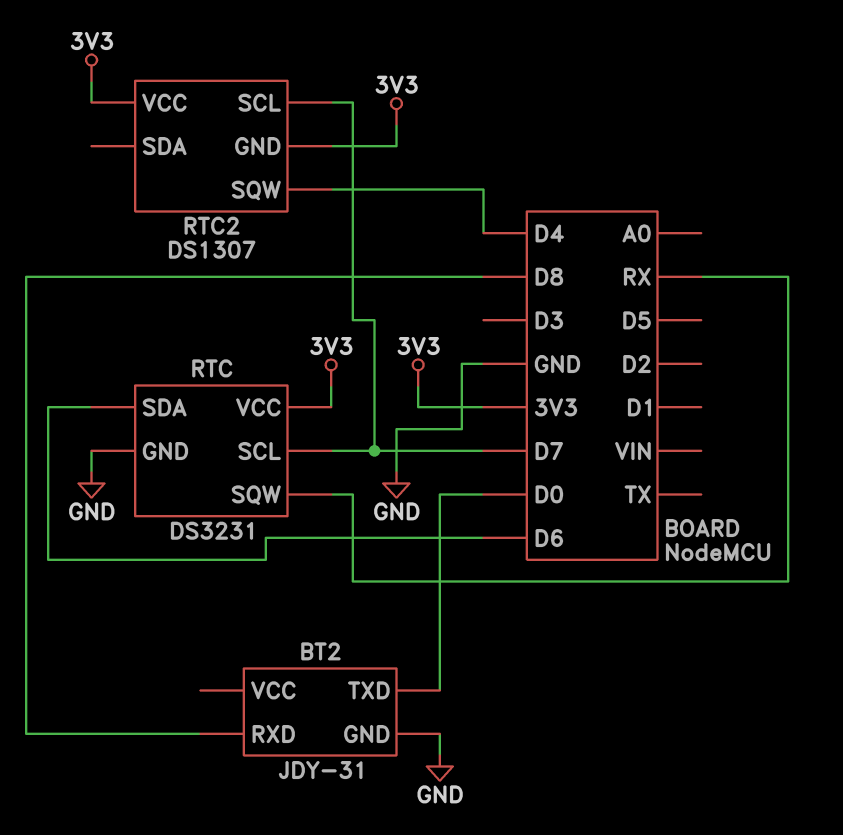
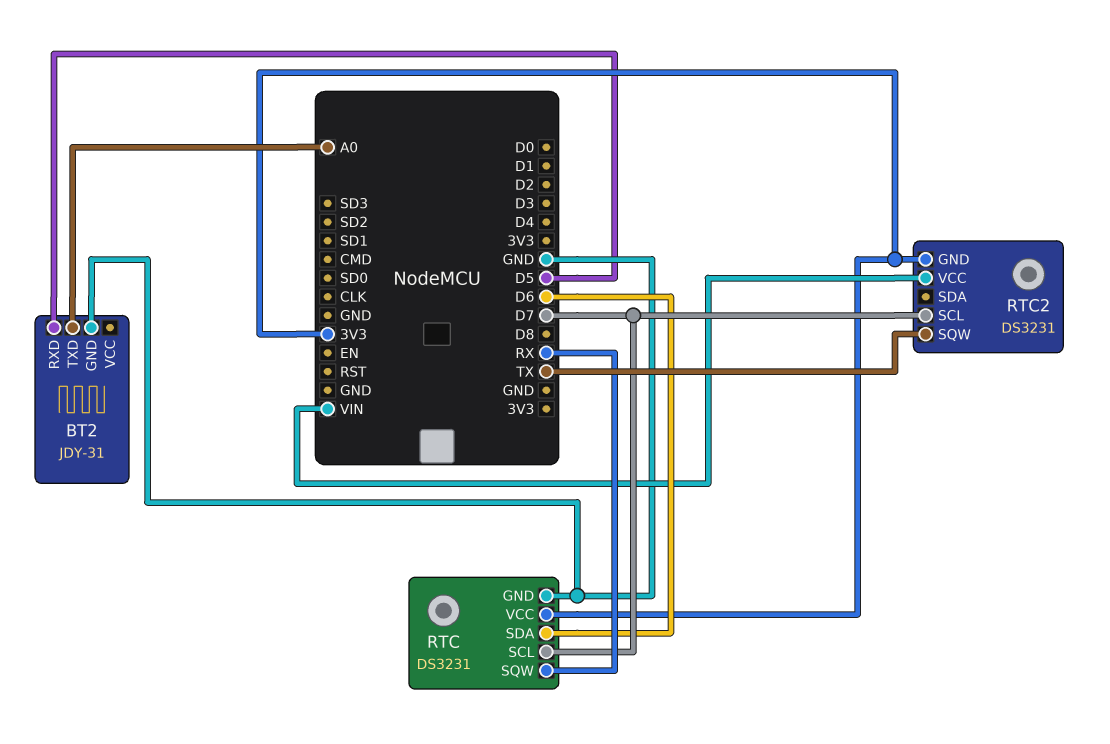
BT2 pin RXD: D8 -> D5
BT2 pin TXD: D0 -> A0
RTC2: DS1307 -> DS3231
RTC2 pin SQW: D4 -> TX
RTC2 pin VCC: 3V3 -> VIN

